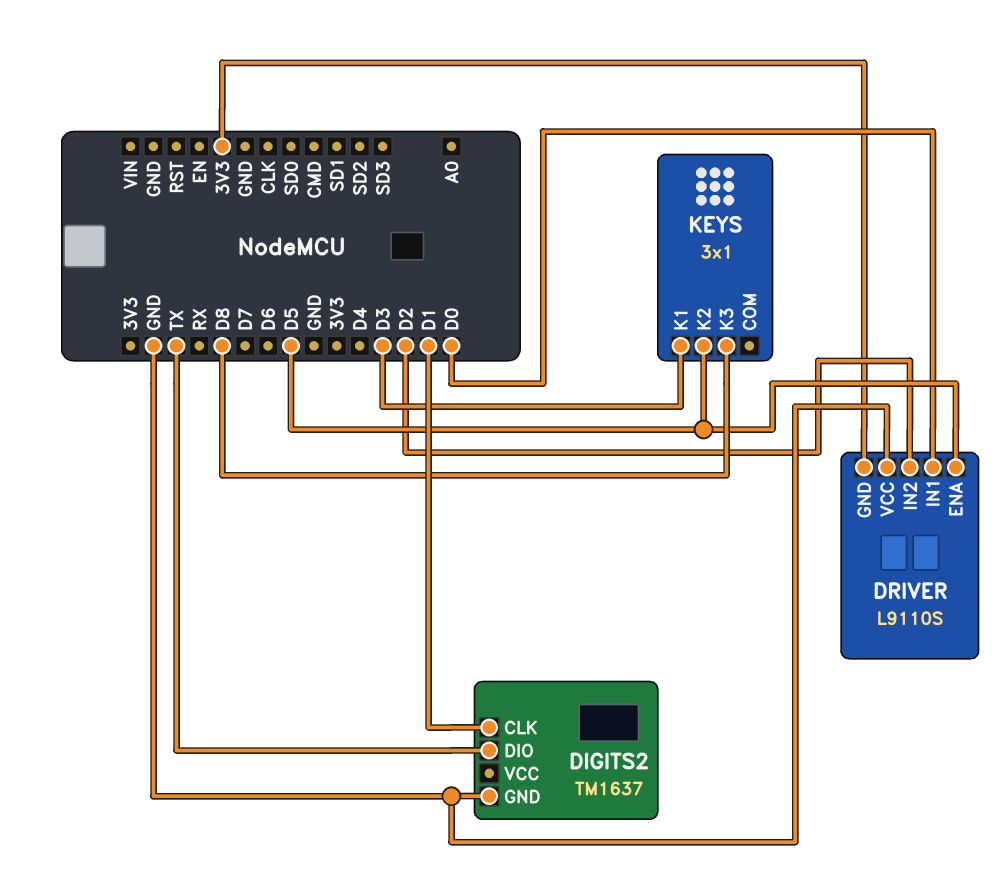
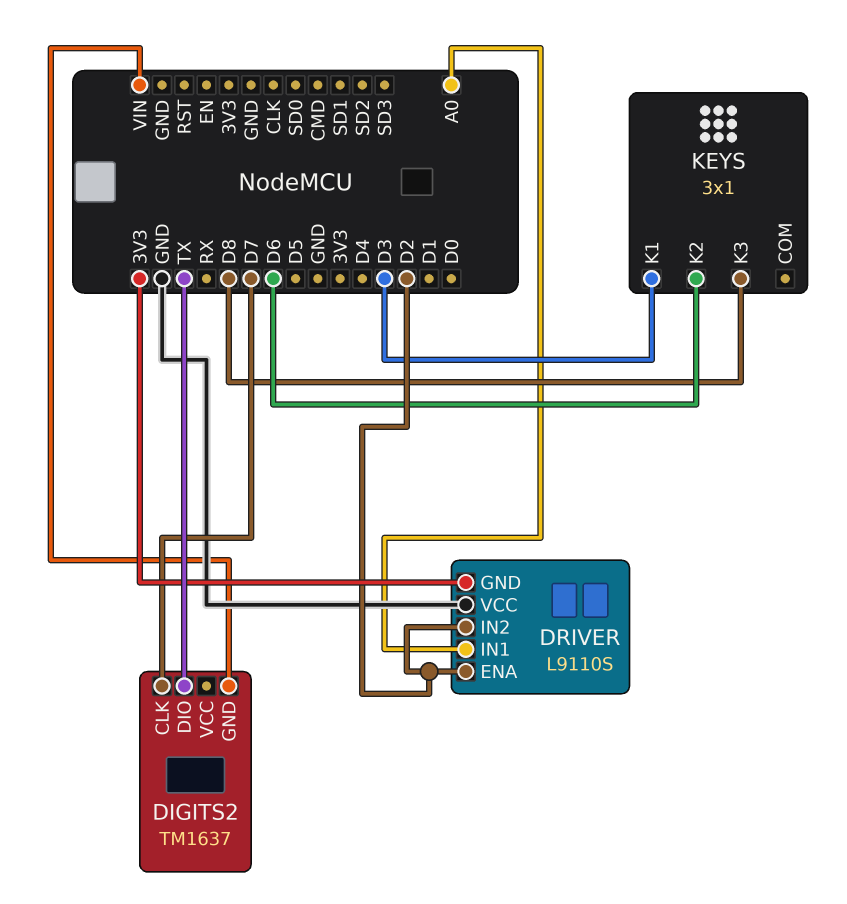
DIGITS2 pin CLK: D1 -> D7
DIGITS2 pin GND: GND -> VIN
DRIVER pin ENA: D5 -> D2
DRIVER pin IN1: D0 -> A0
KEYS pin K2: D5 -> D6

